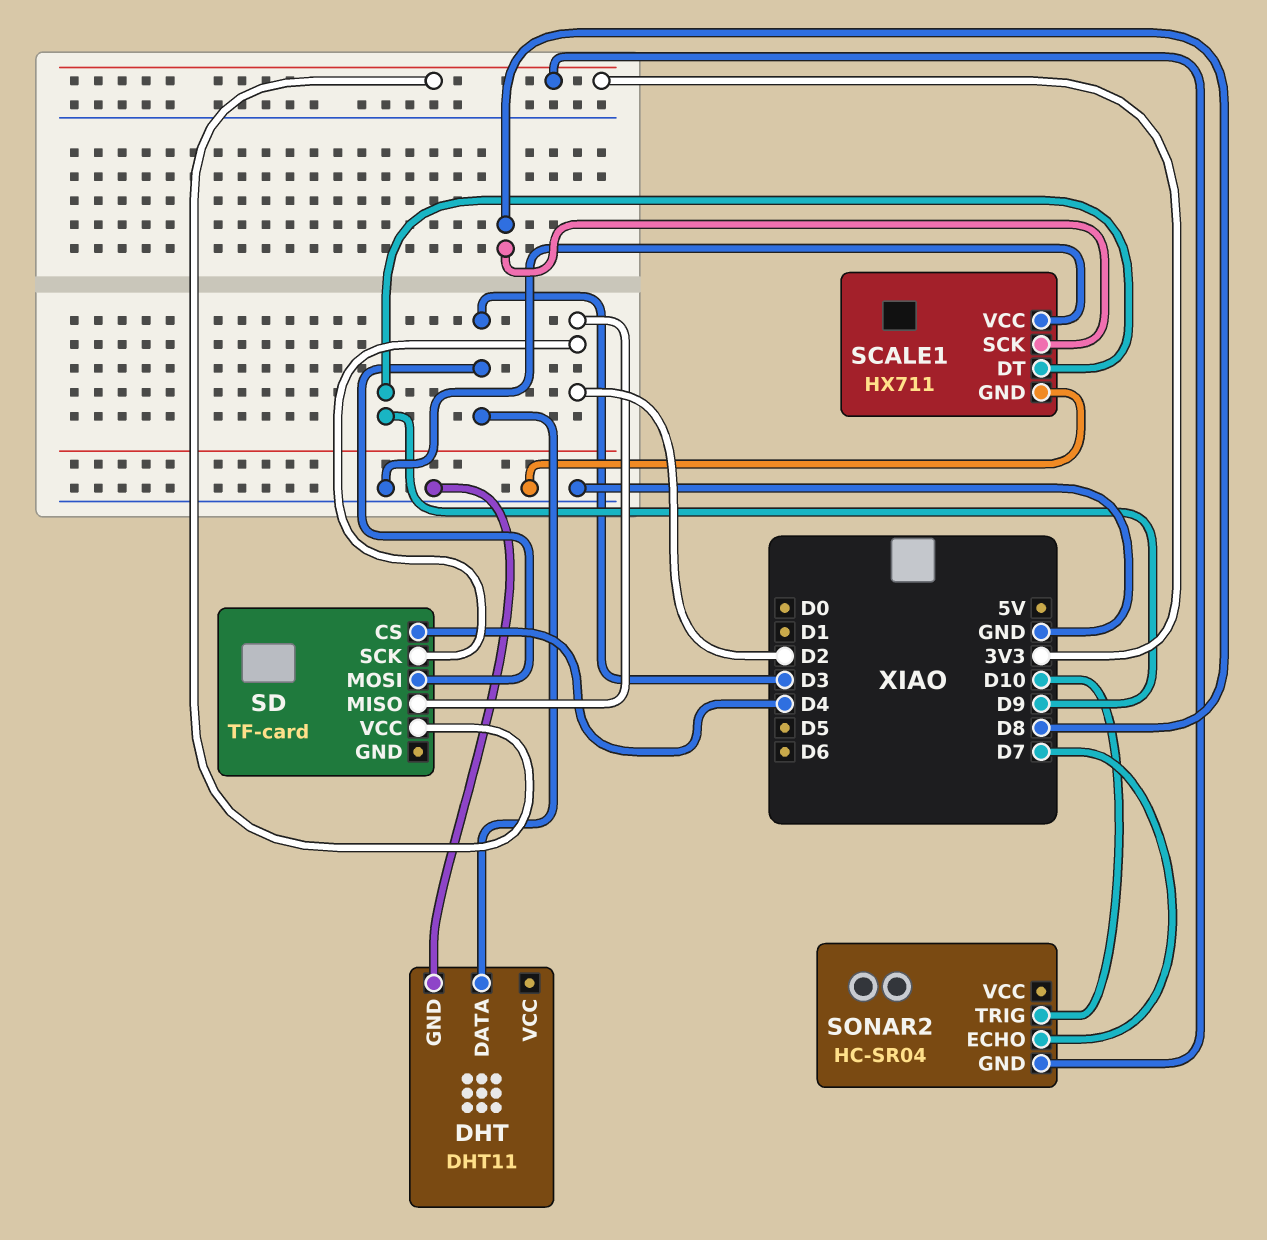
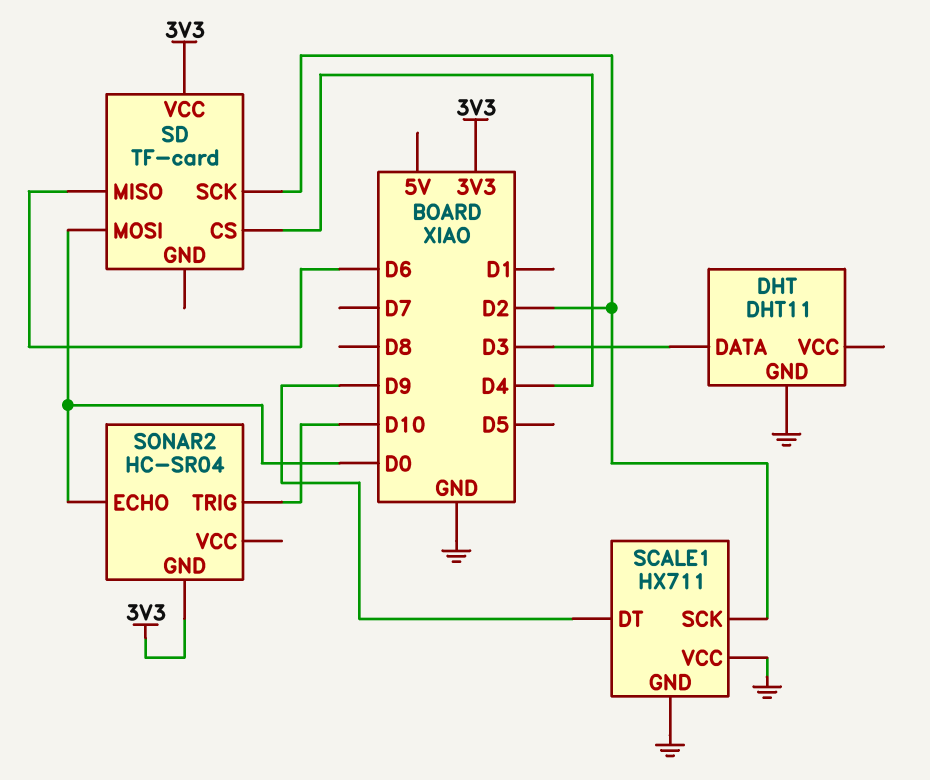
SCALE1 pin SCK: D8 -> D2
SD pin MISO: D2 -> D6
SD pin MOSI: D3 -> D0
SONAR2 pin ECHO: D7 -> D0

